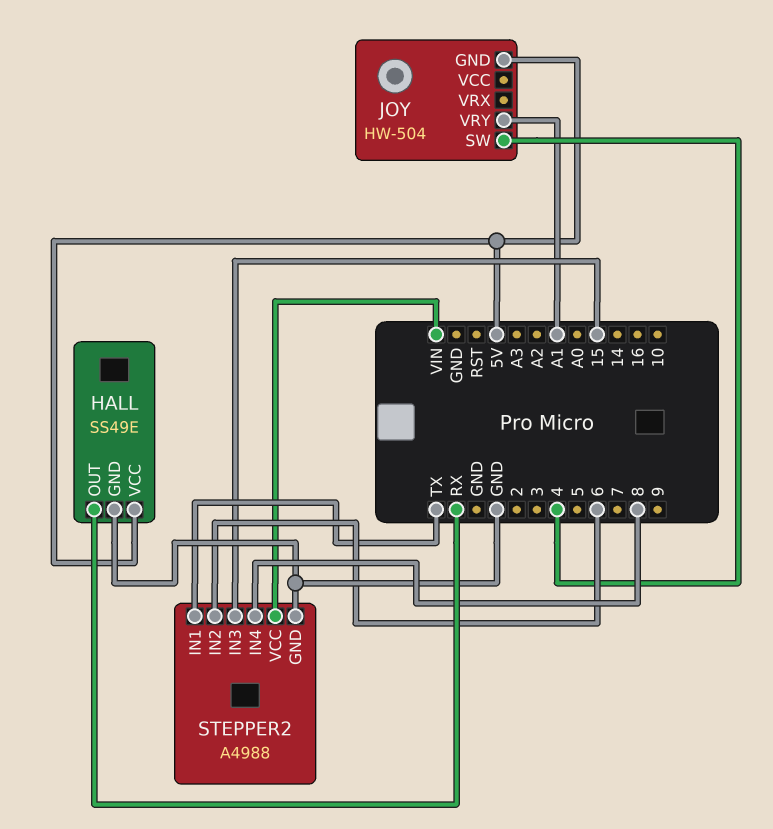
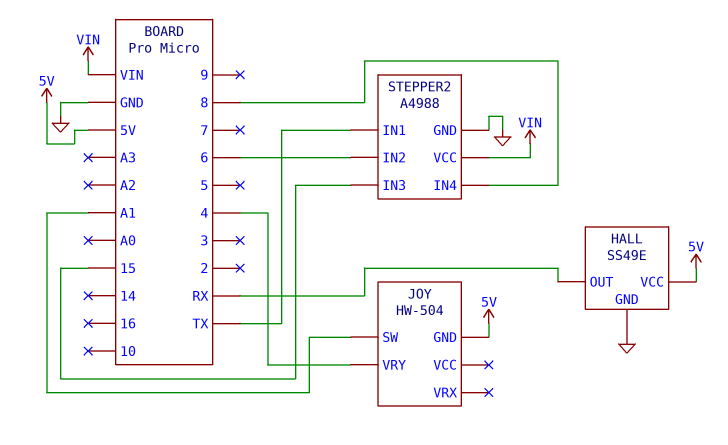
JOY pin SW: 4 -> A1
JOY pin VRY: A1 -> 4

